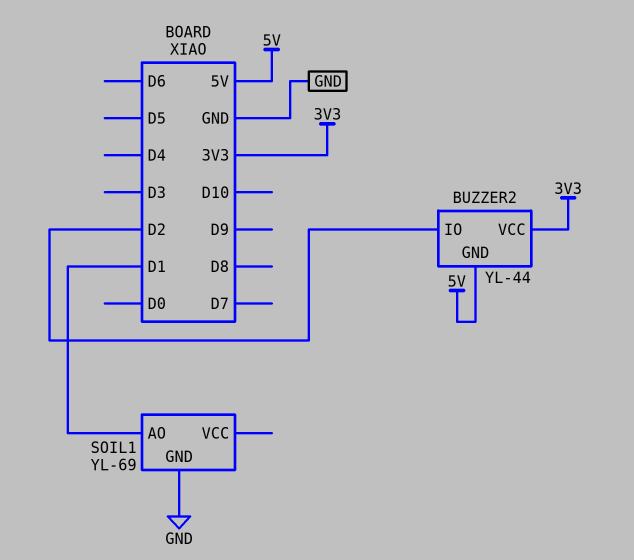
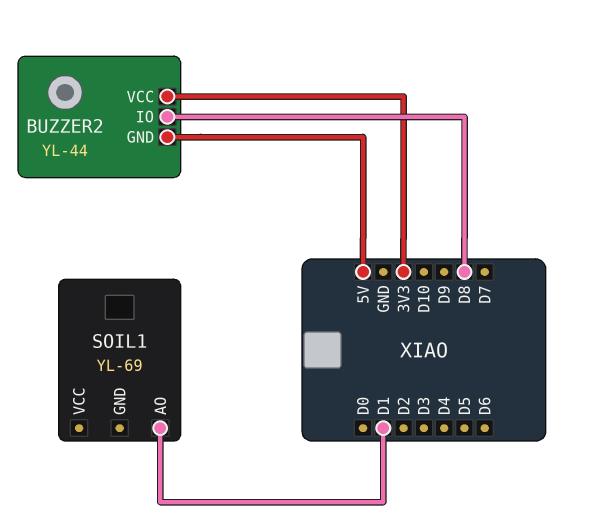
BUZZER2 pin IO: D2 -> D8
SOIL1 pin GND: GND -> none

